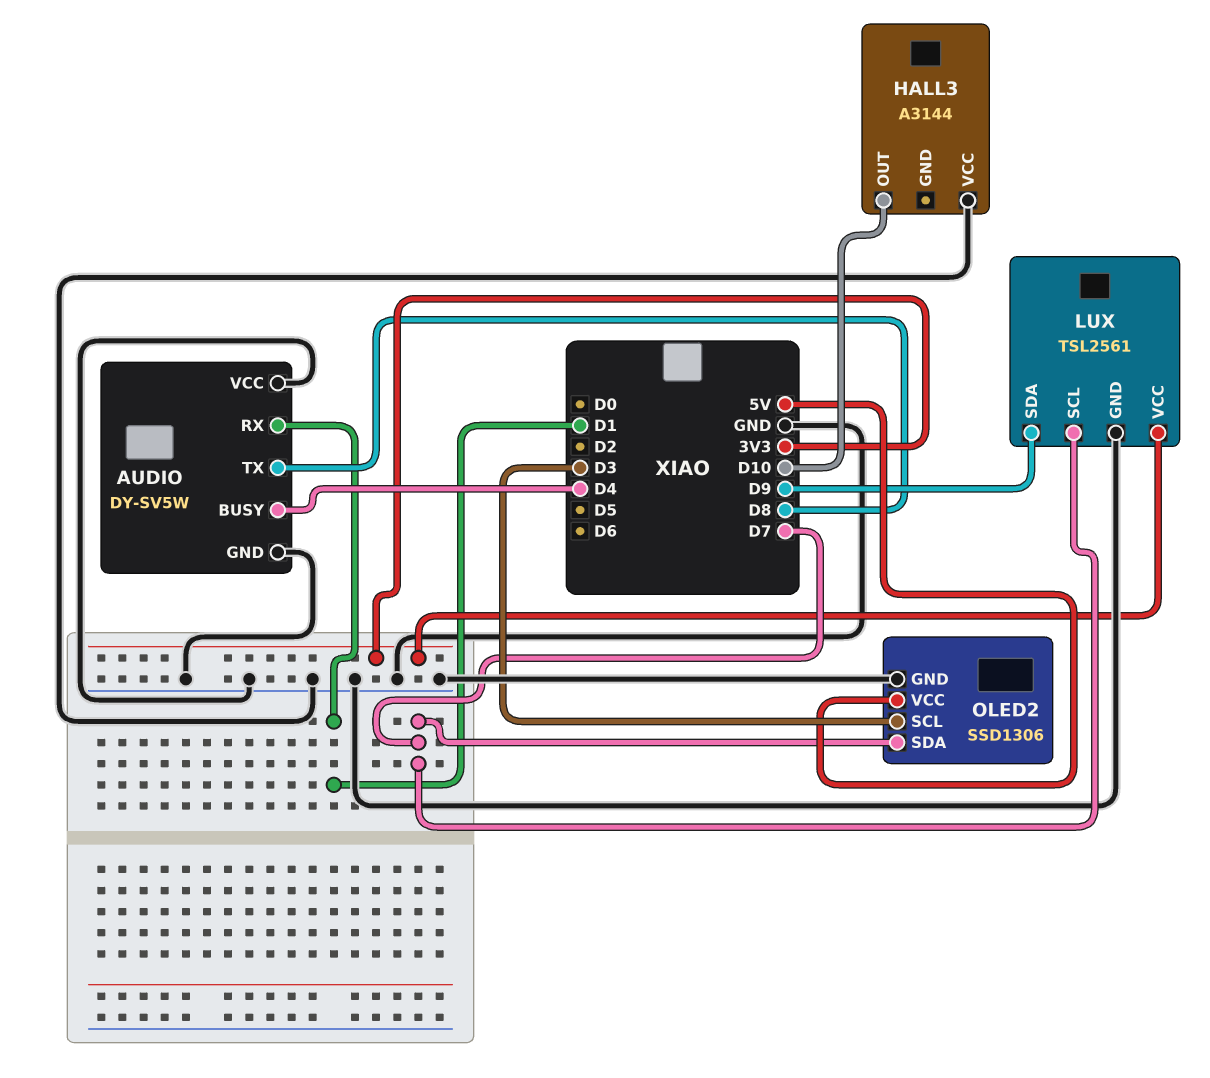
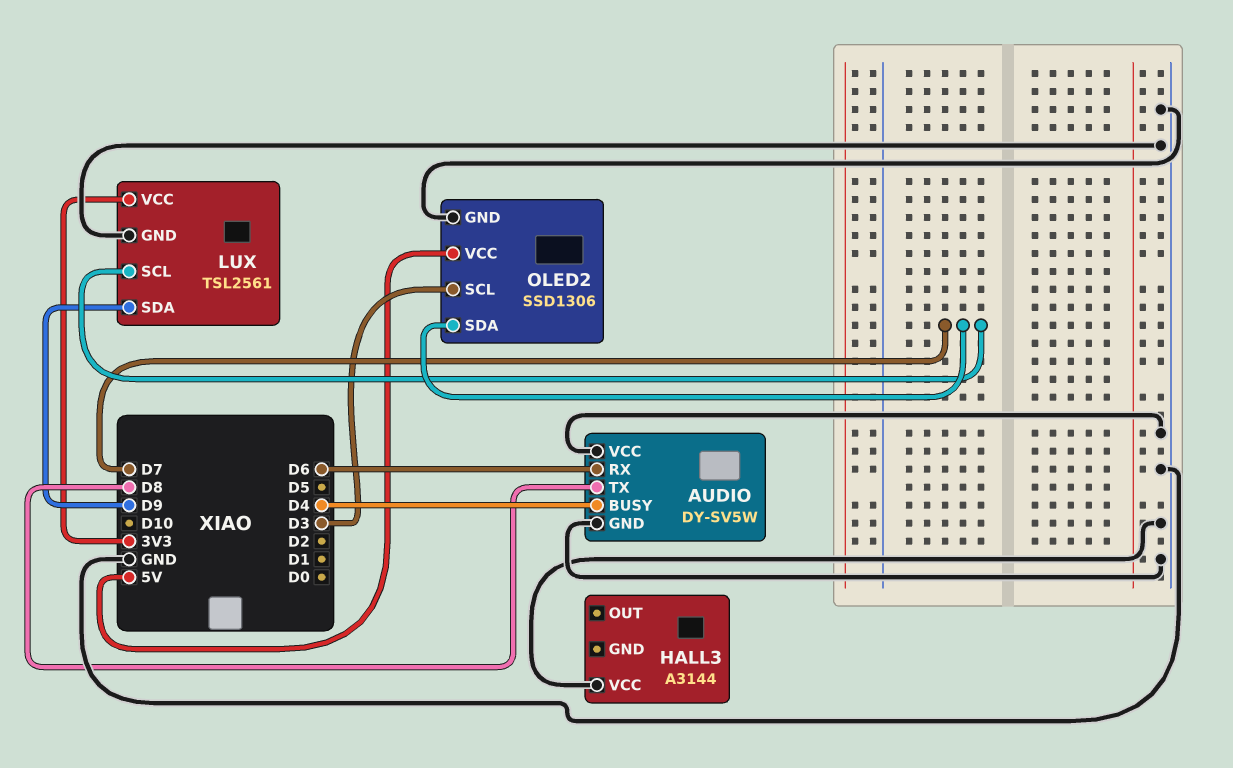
AUDIO pin RX: D1 -> D6
HALL3 pin OUT: D10 -> none

